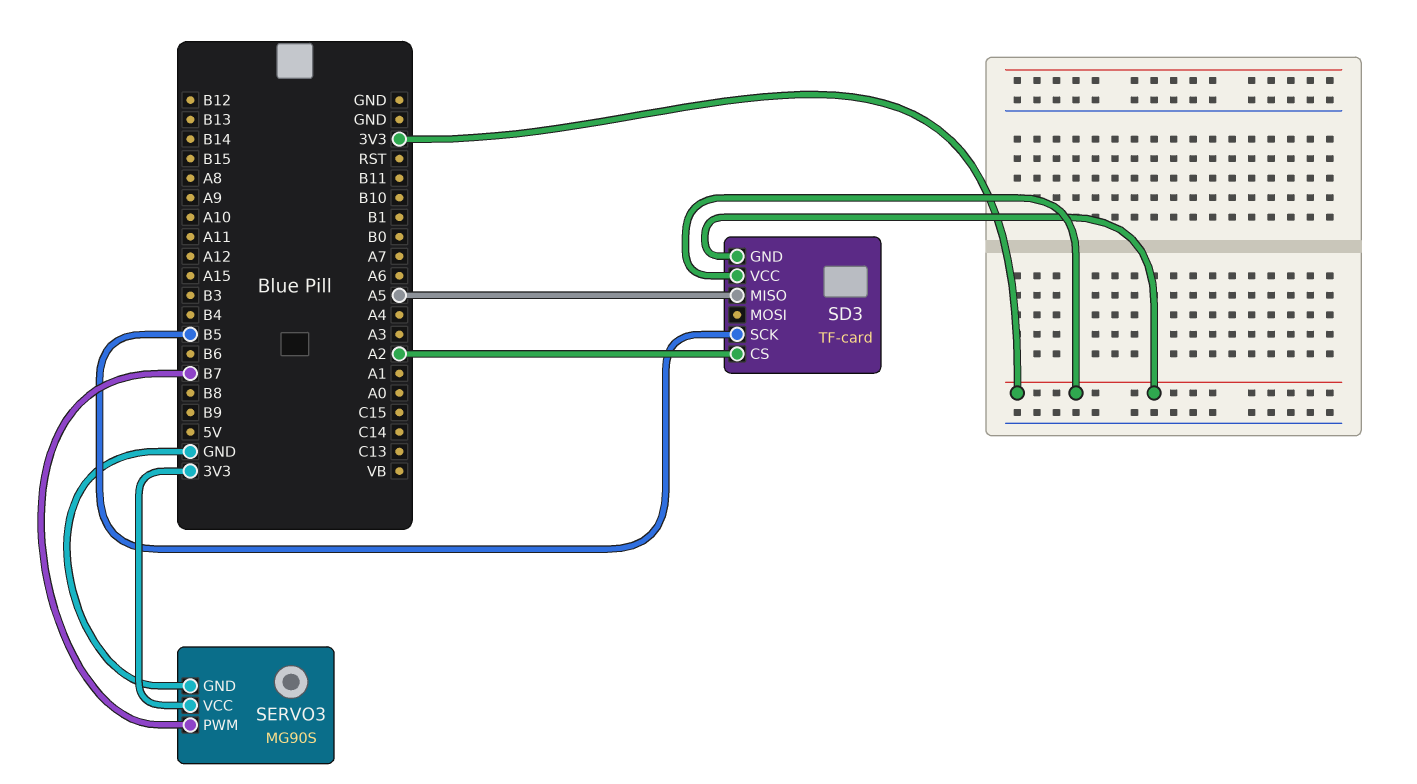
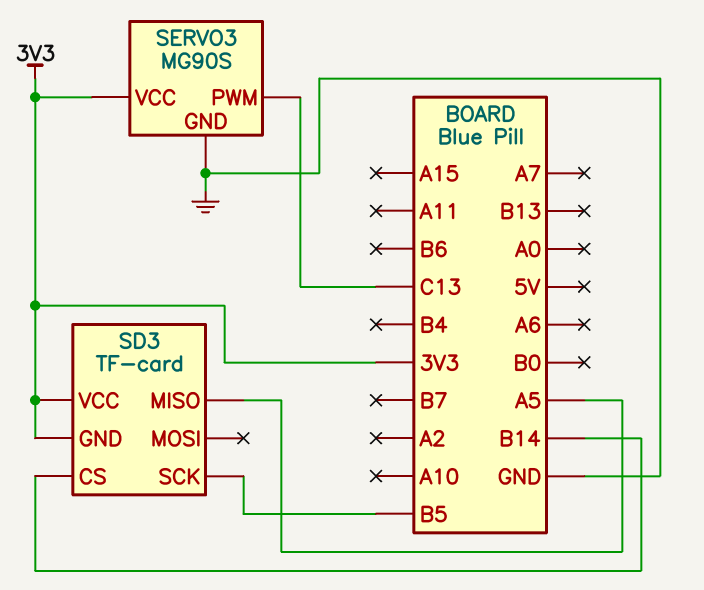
SD3 pin CS: A2 -> B14
SERVO3 pin PWM: B7 -> C13

